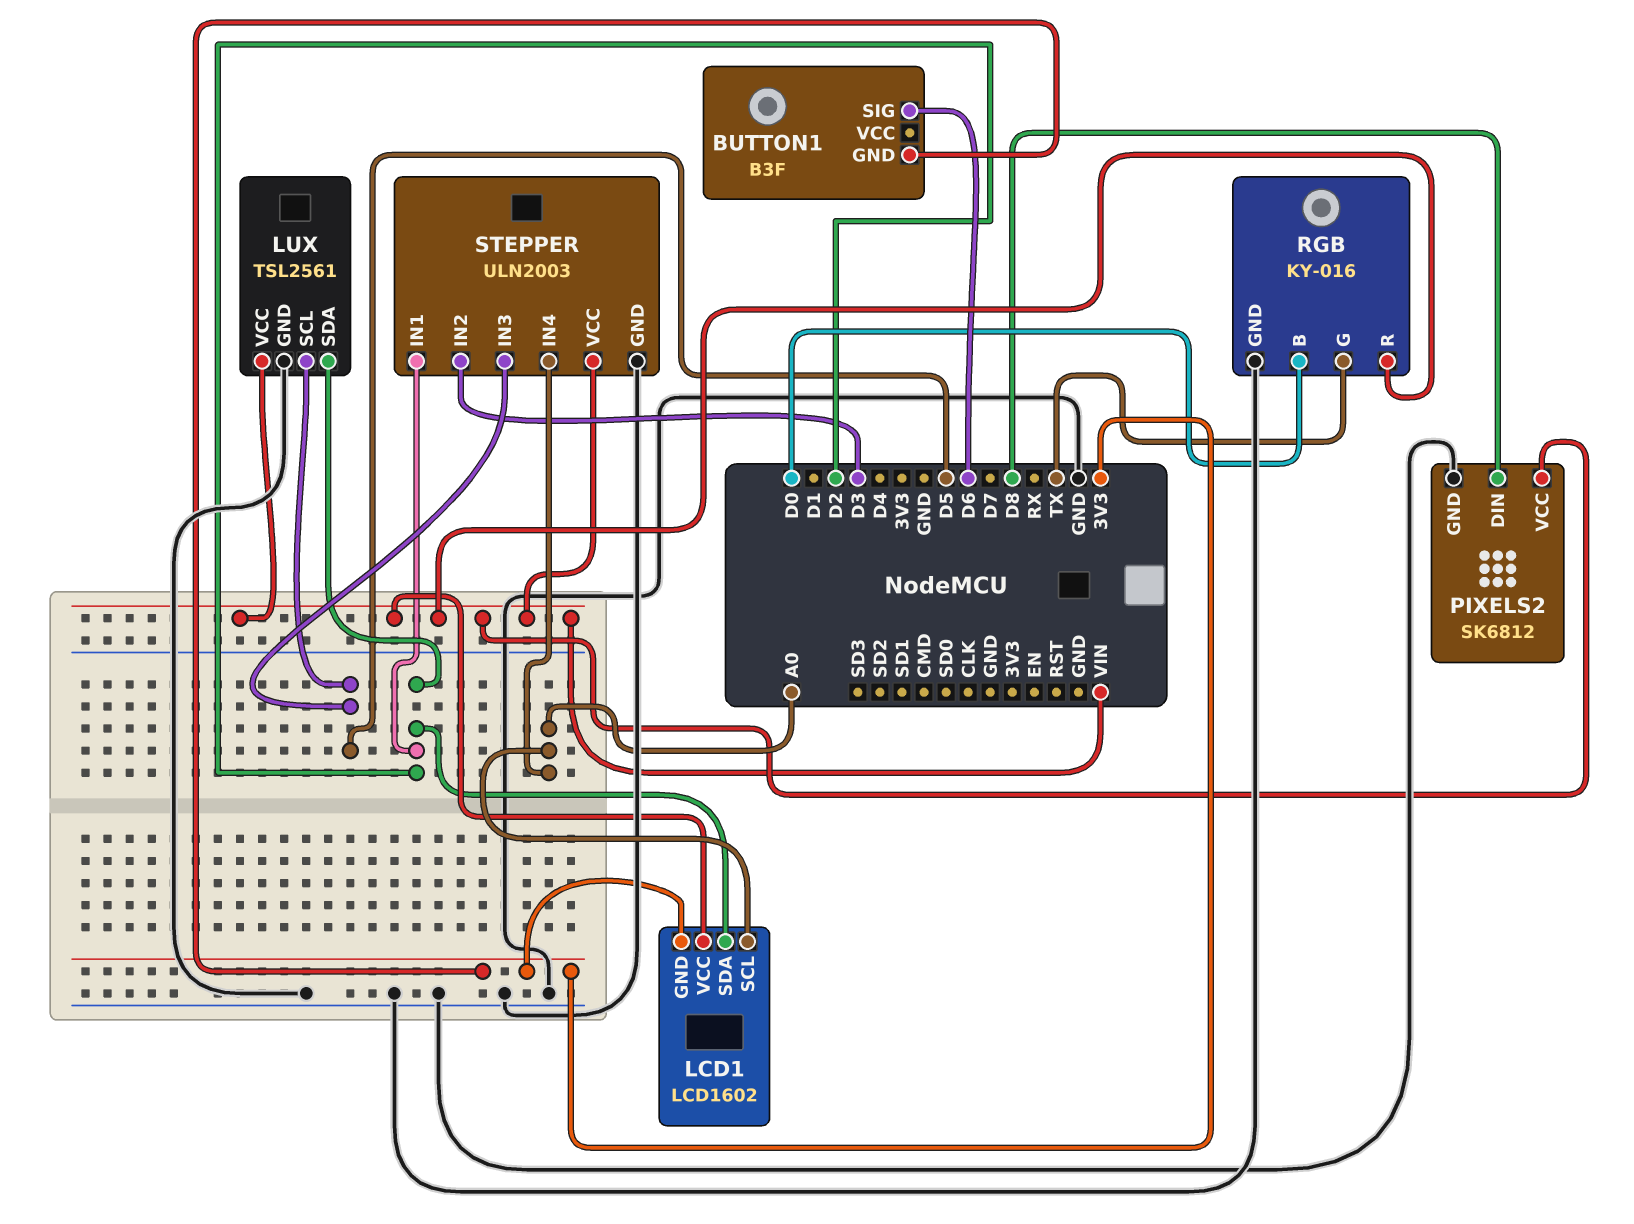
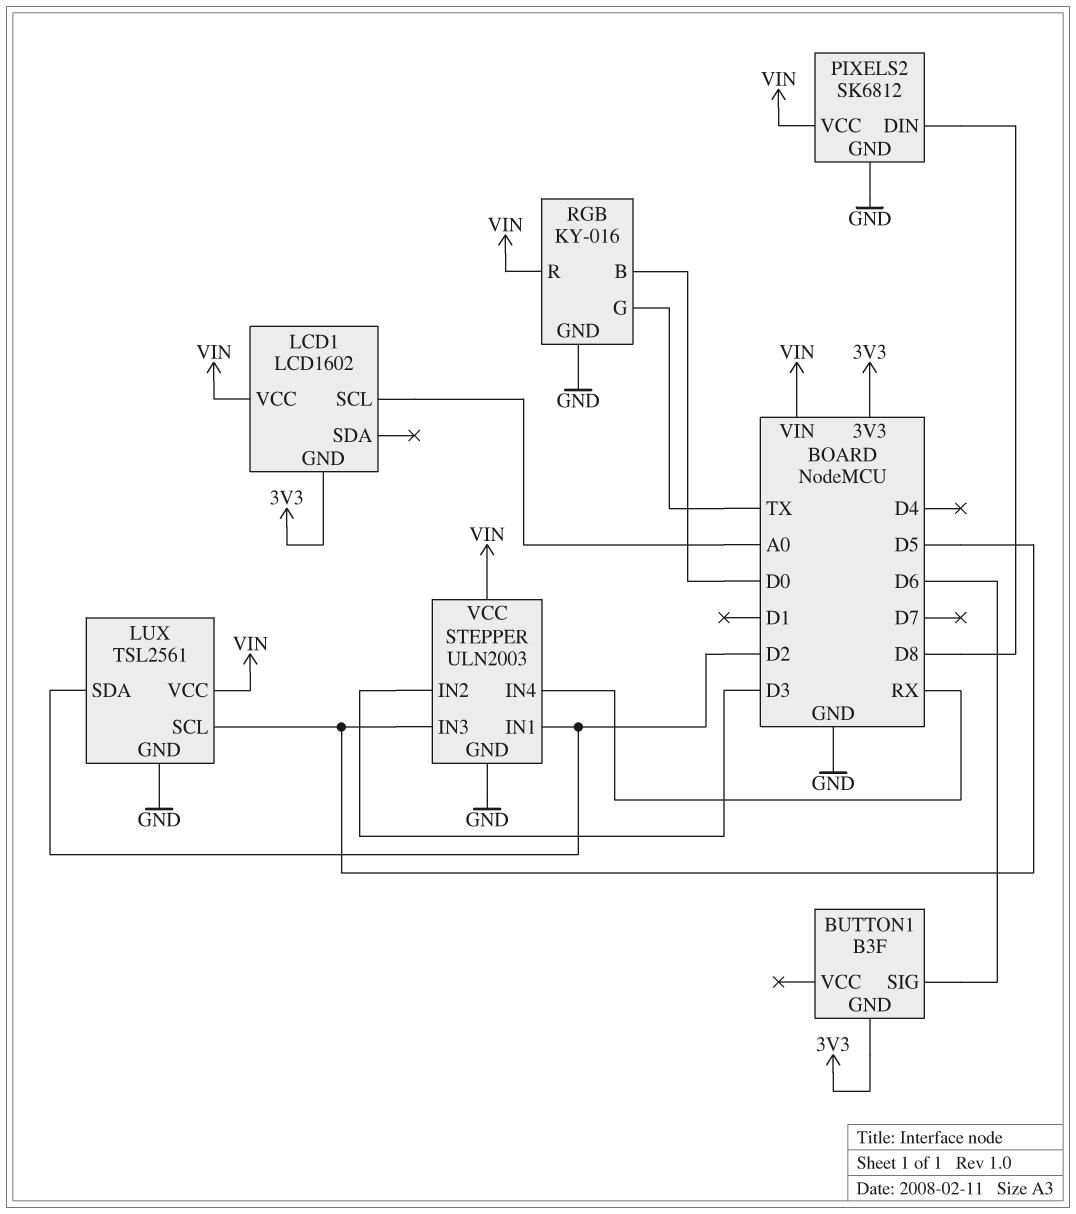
LCD1 pin SDA: D2 -> none
STEPPER pin IN4: A0 -> RX

